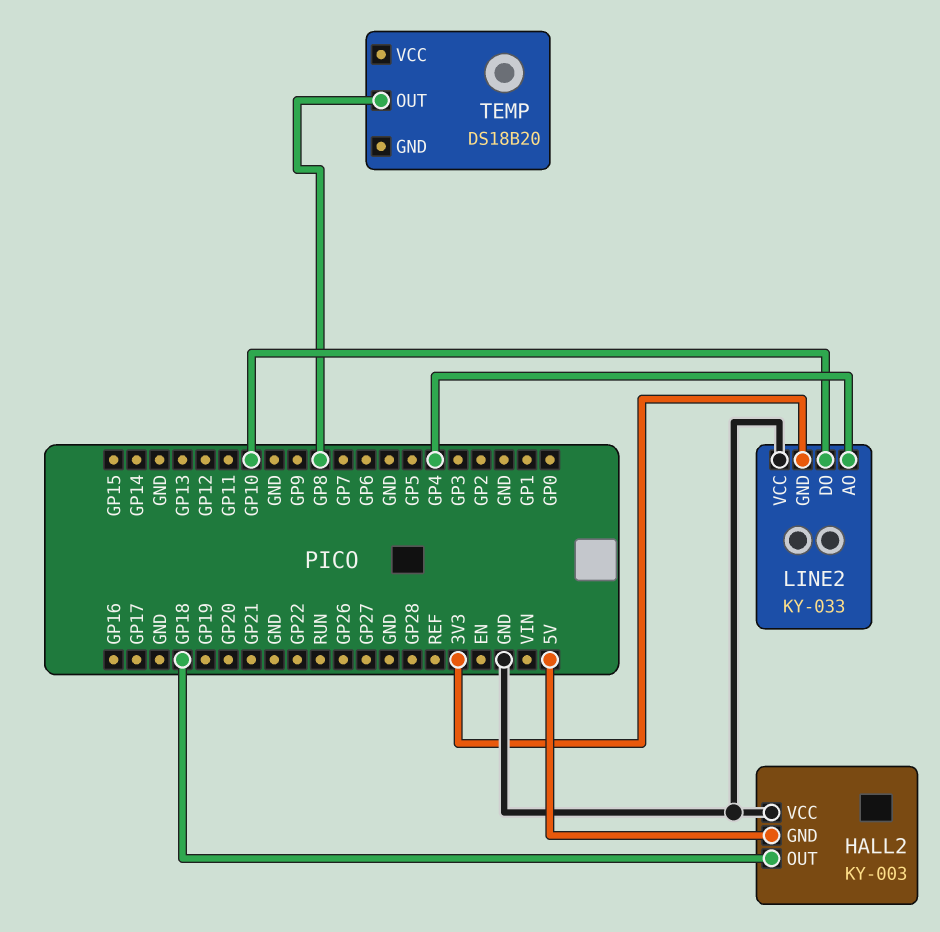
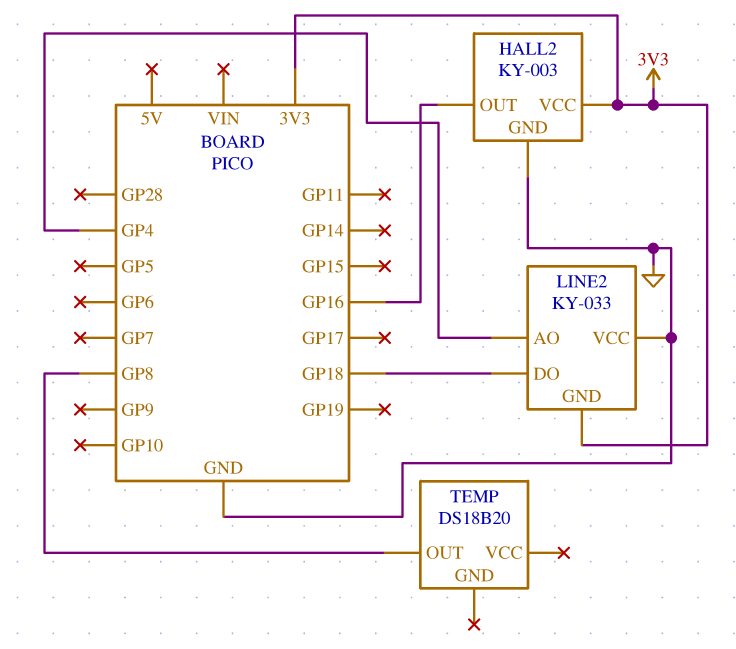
HALL2 pin GND: 5V -> GND
HALL2 pin OUT: GP18 -> GP16
HALL2 pin VCC: GND -> 3V3
LINE2 pin DO: GP10 -> GP18

